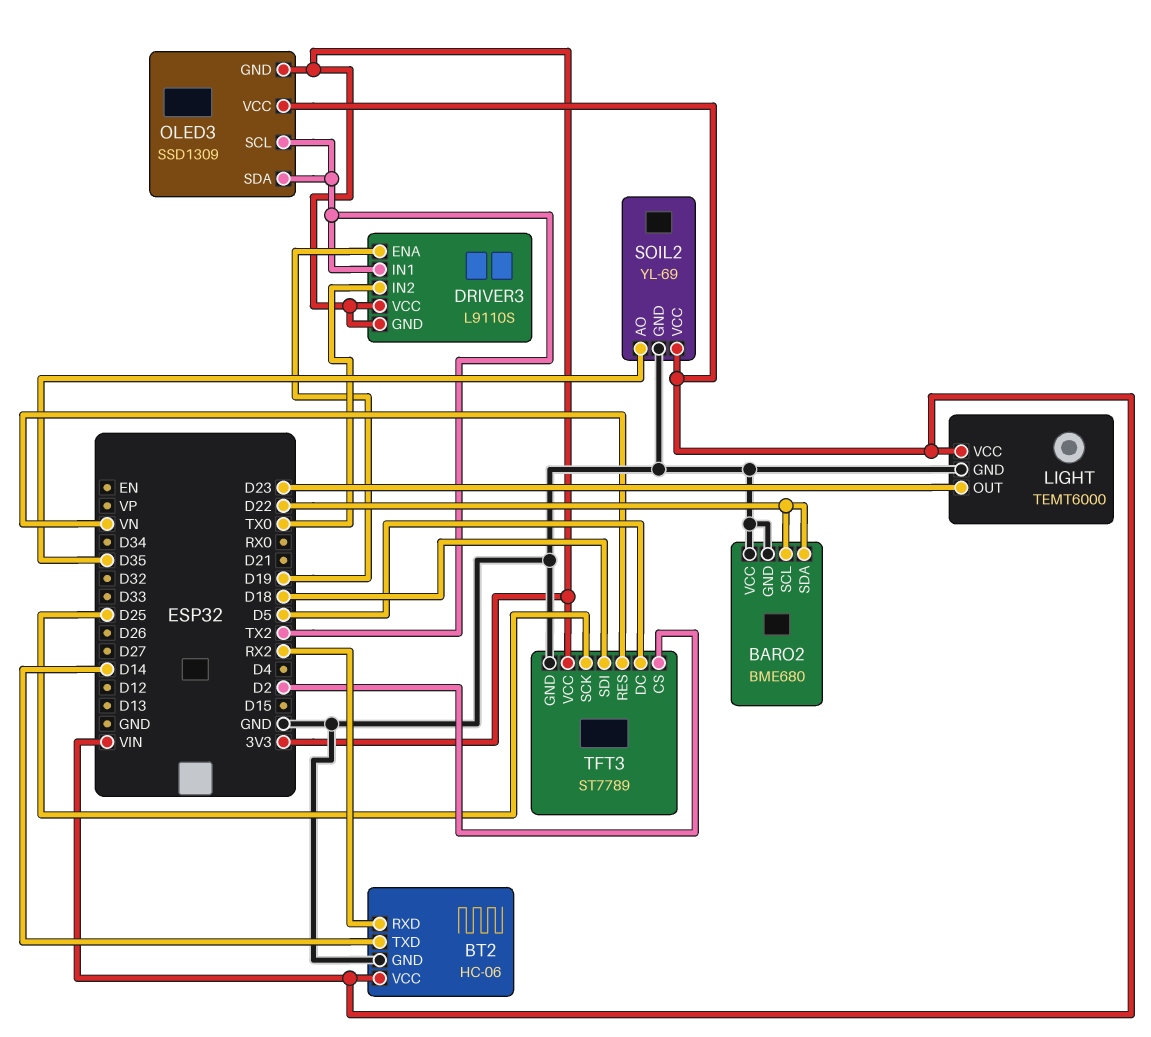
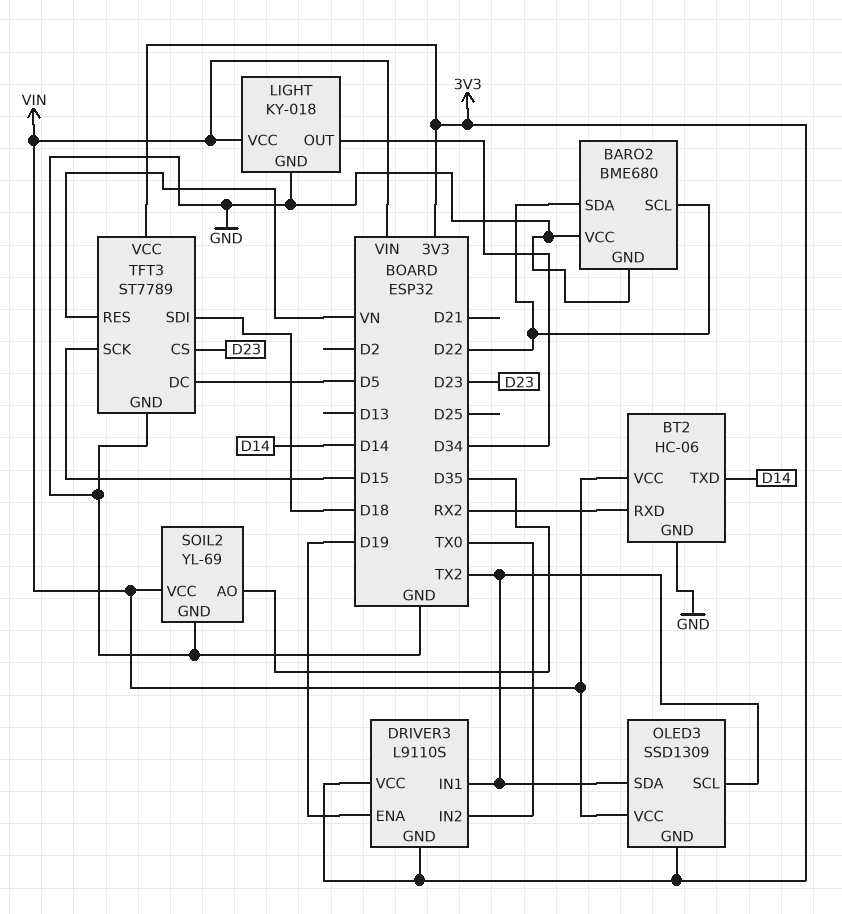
LIGHT: TEMT6000 -> KY-018
LIGHT pin OUT: D23 -> D34
TFT3 pin CS: D2 -> D23
TFT3 pin SCK: D25 -> D15

